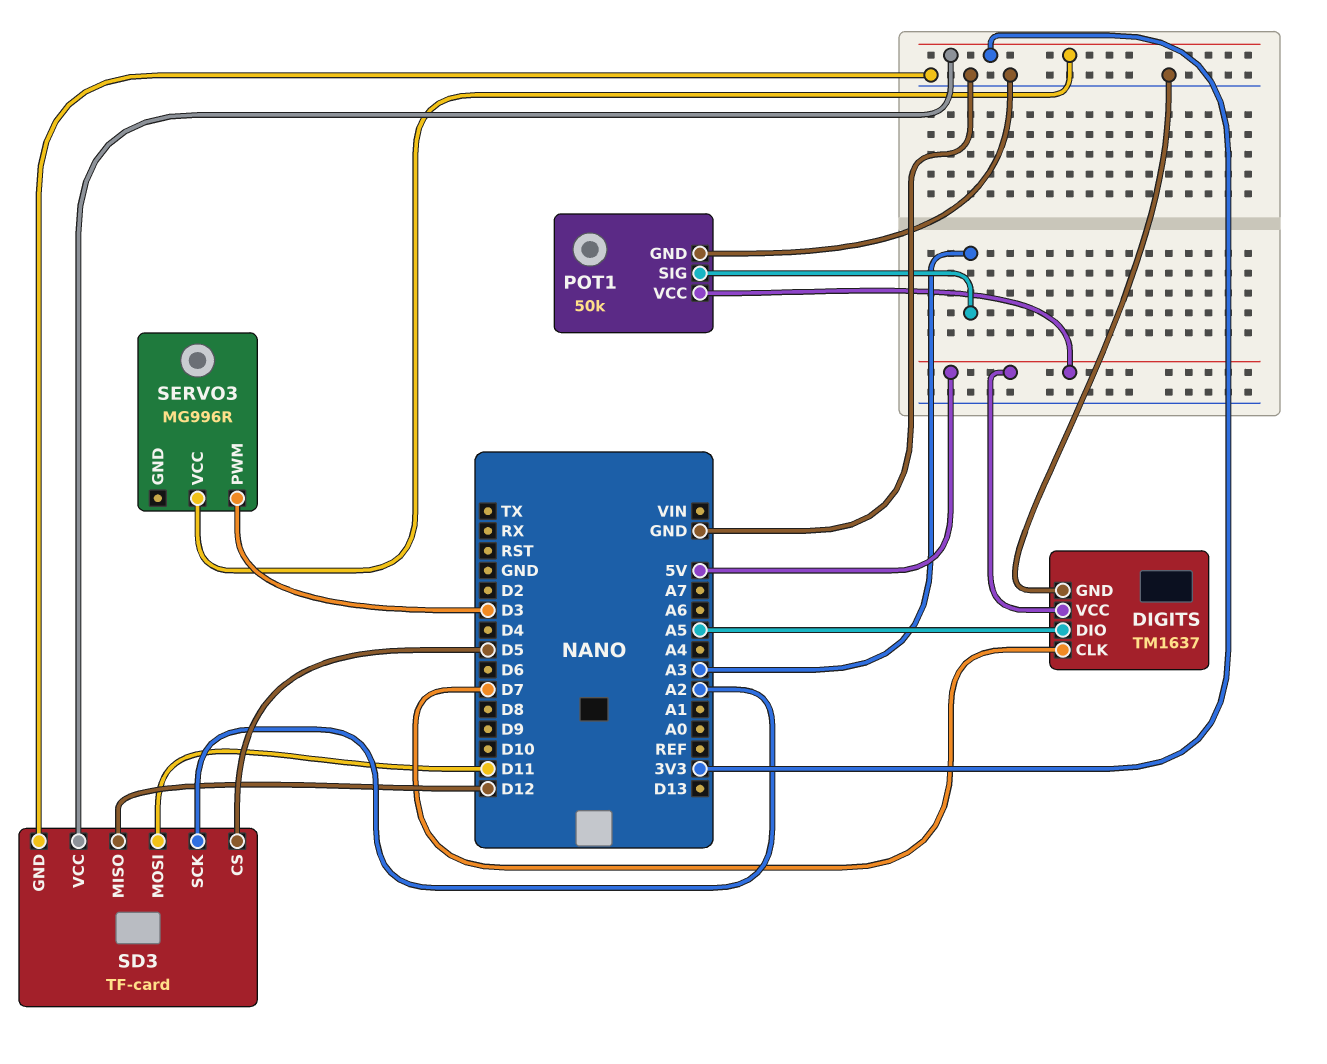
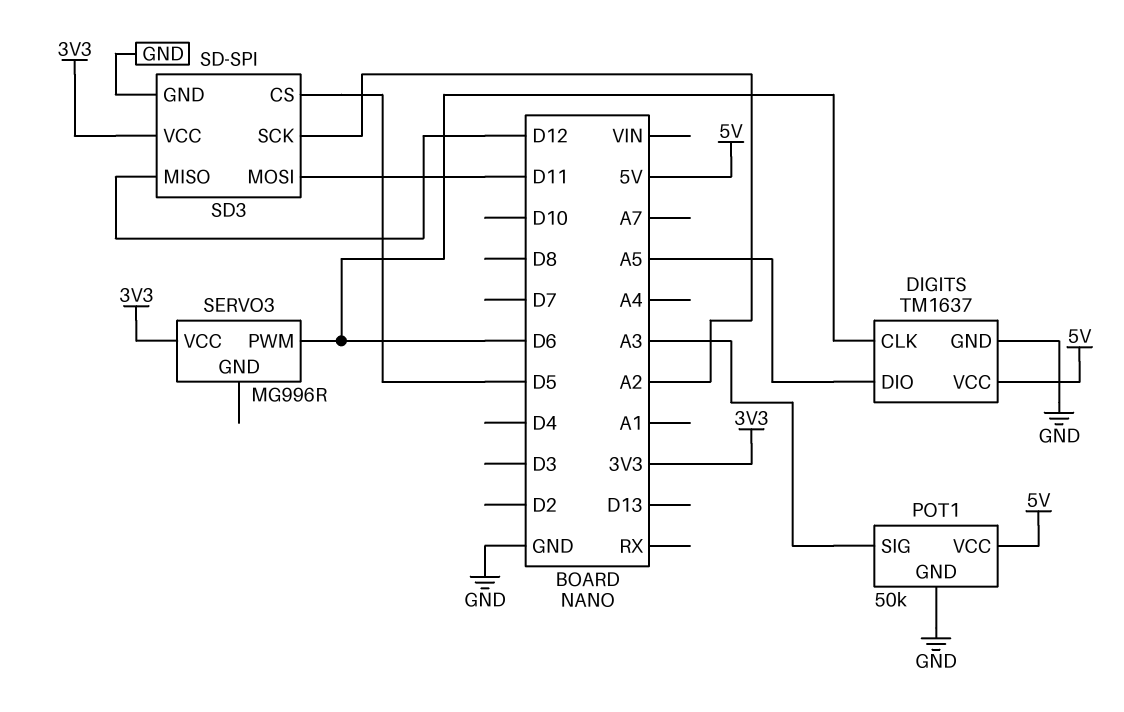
DIGITS pin CLK: D7 -> D6
SD3: TF-card -> SD-SPI
SERVO3 pin PWM: D3 -> D6

